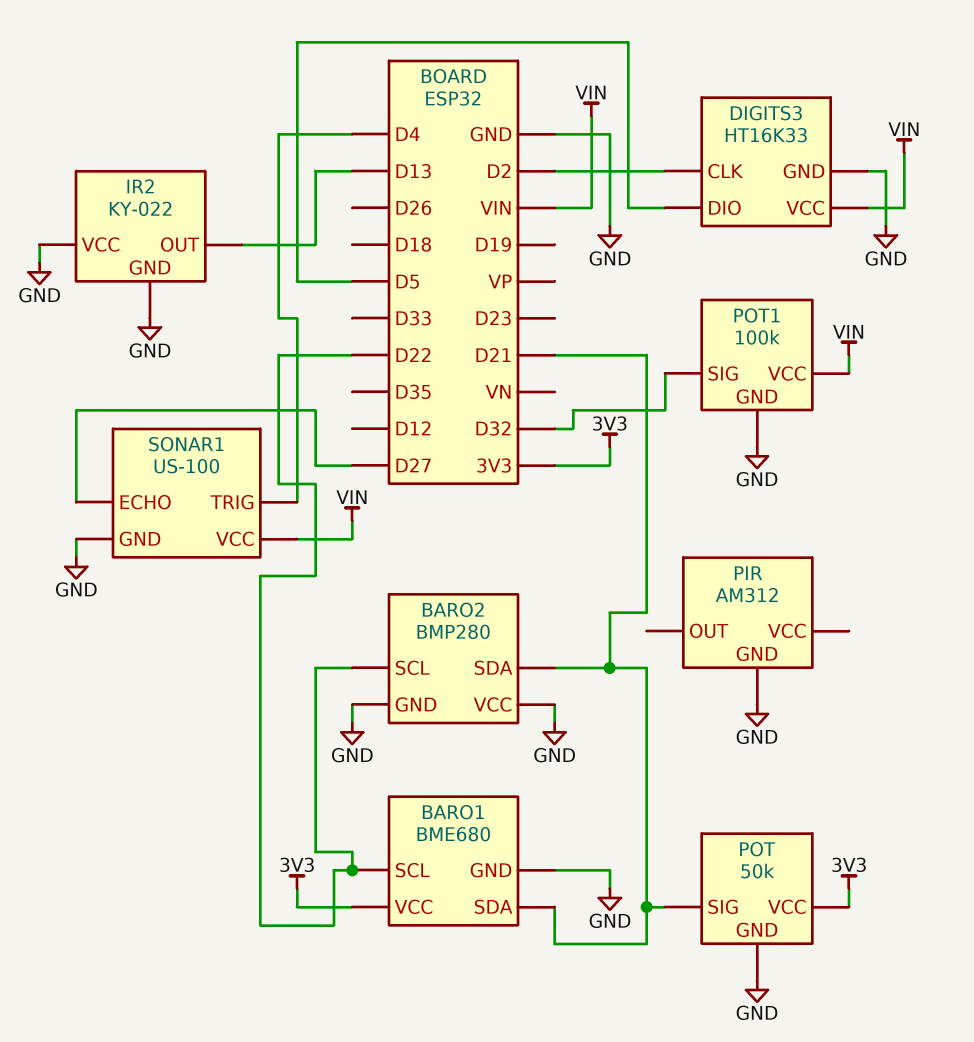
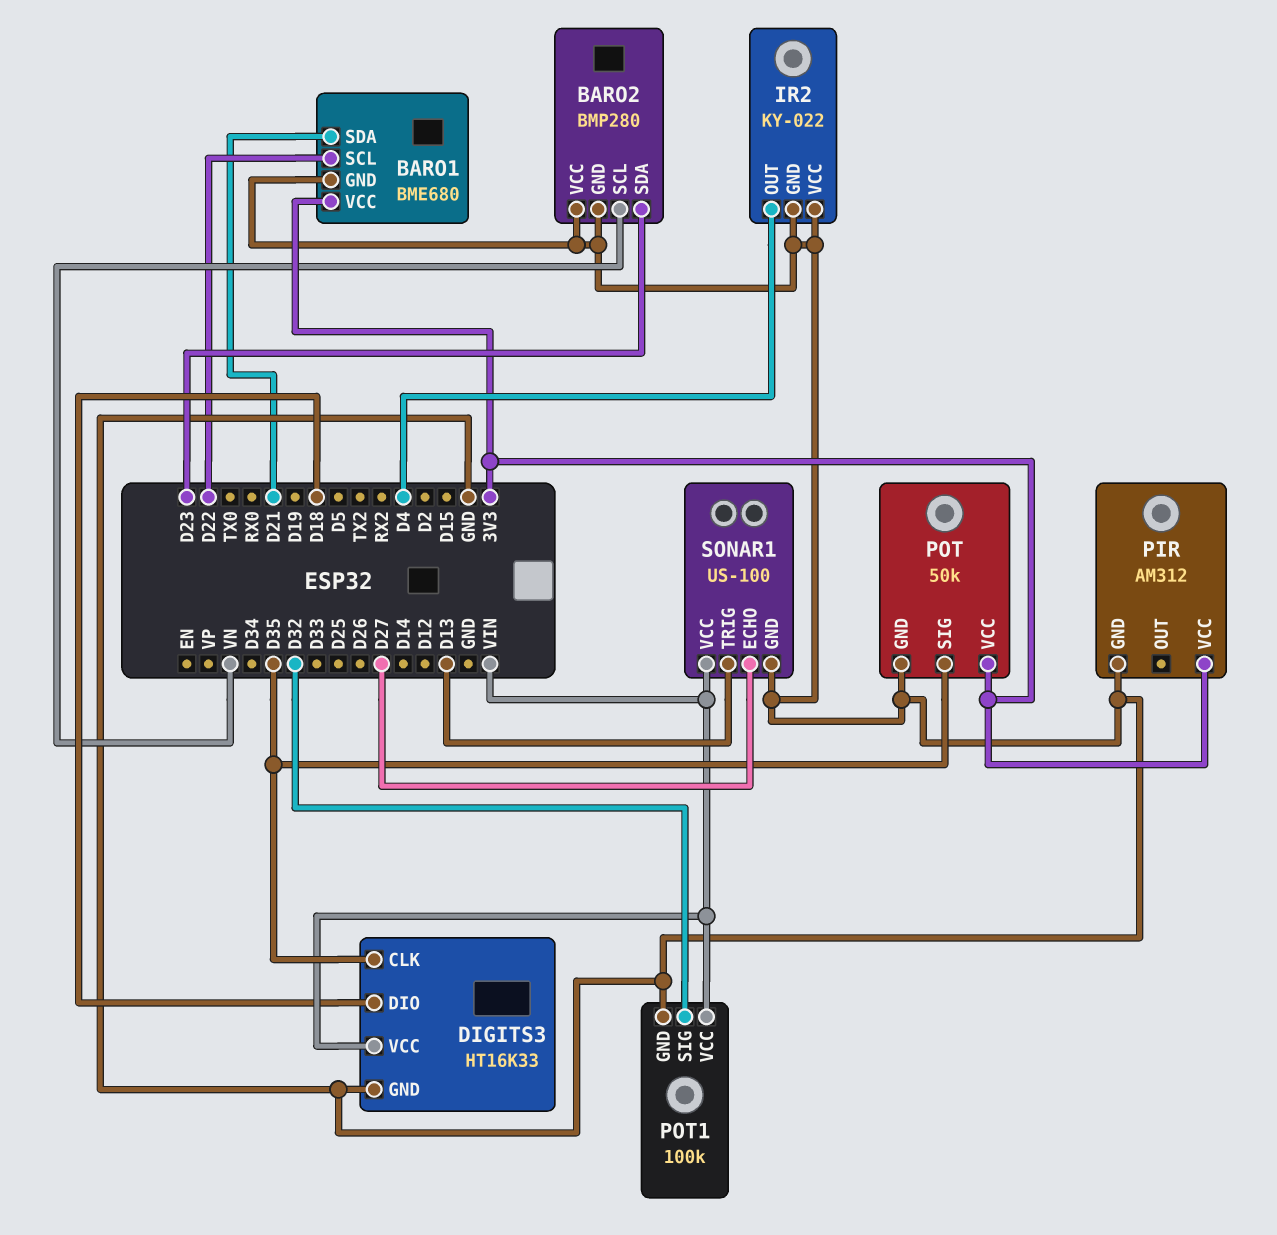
BARO2 pin SCL: D22 -> VN
BARO2 pin SDA: D21 -> D23
DIGITS3 pin CLK: D2 -> D35
DIGITS3 pin DIO: D5 -> D18
IR2 pin OUT: D13 -> D4
PIR pin VCC: none -> 3V3
POT pin SIG: D21 -> D35
SONAR1 pin TRIG: D4 -> D13

